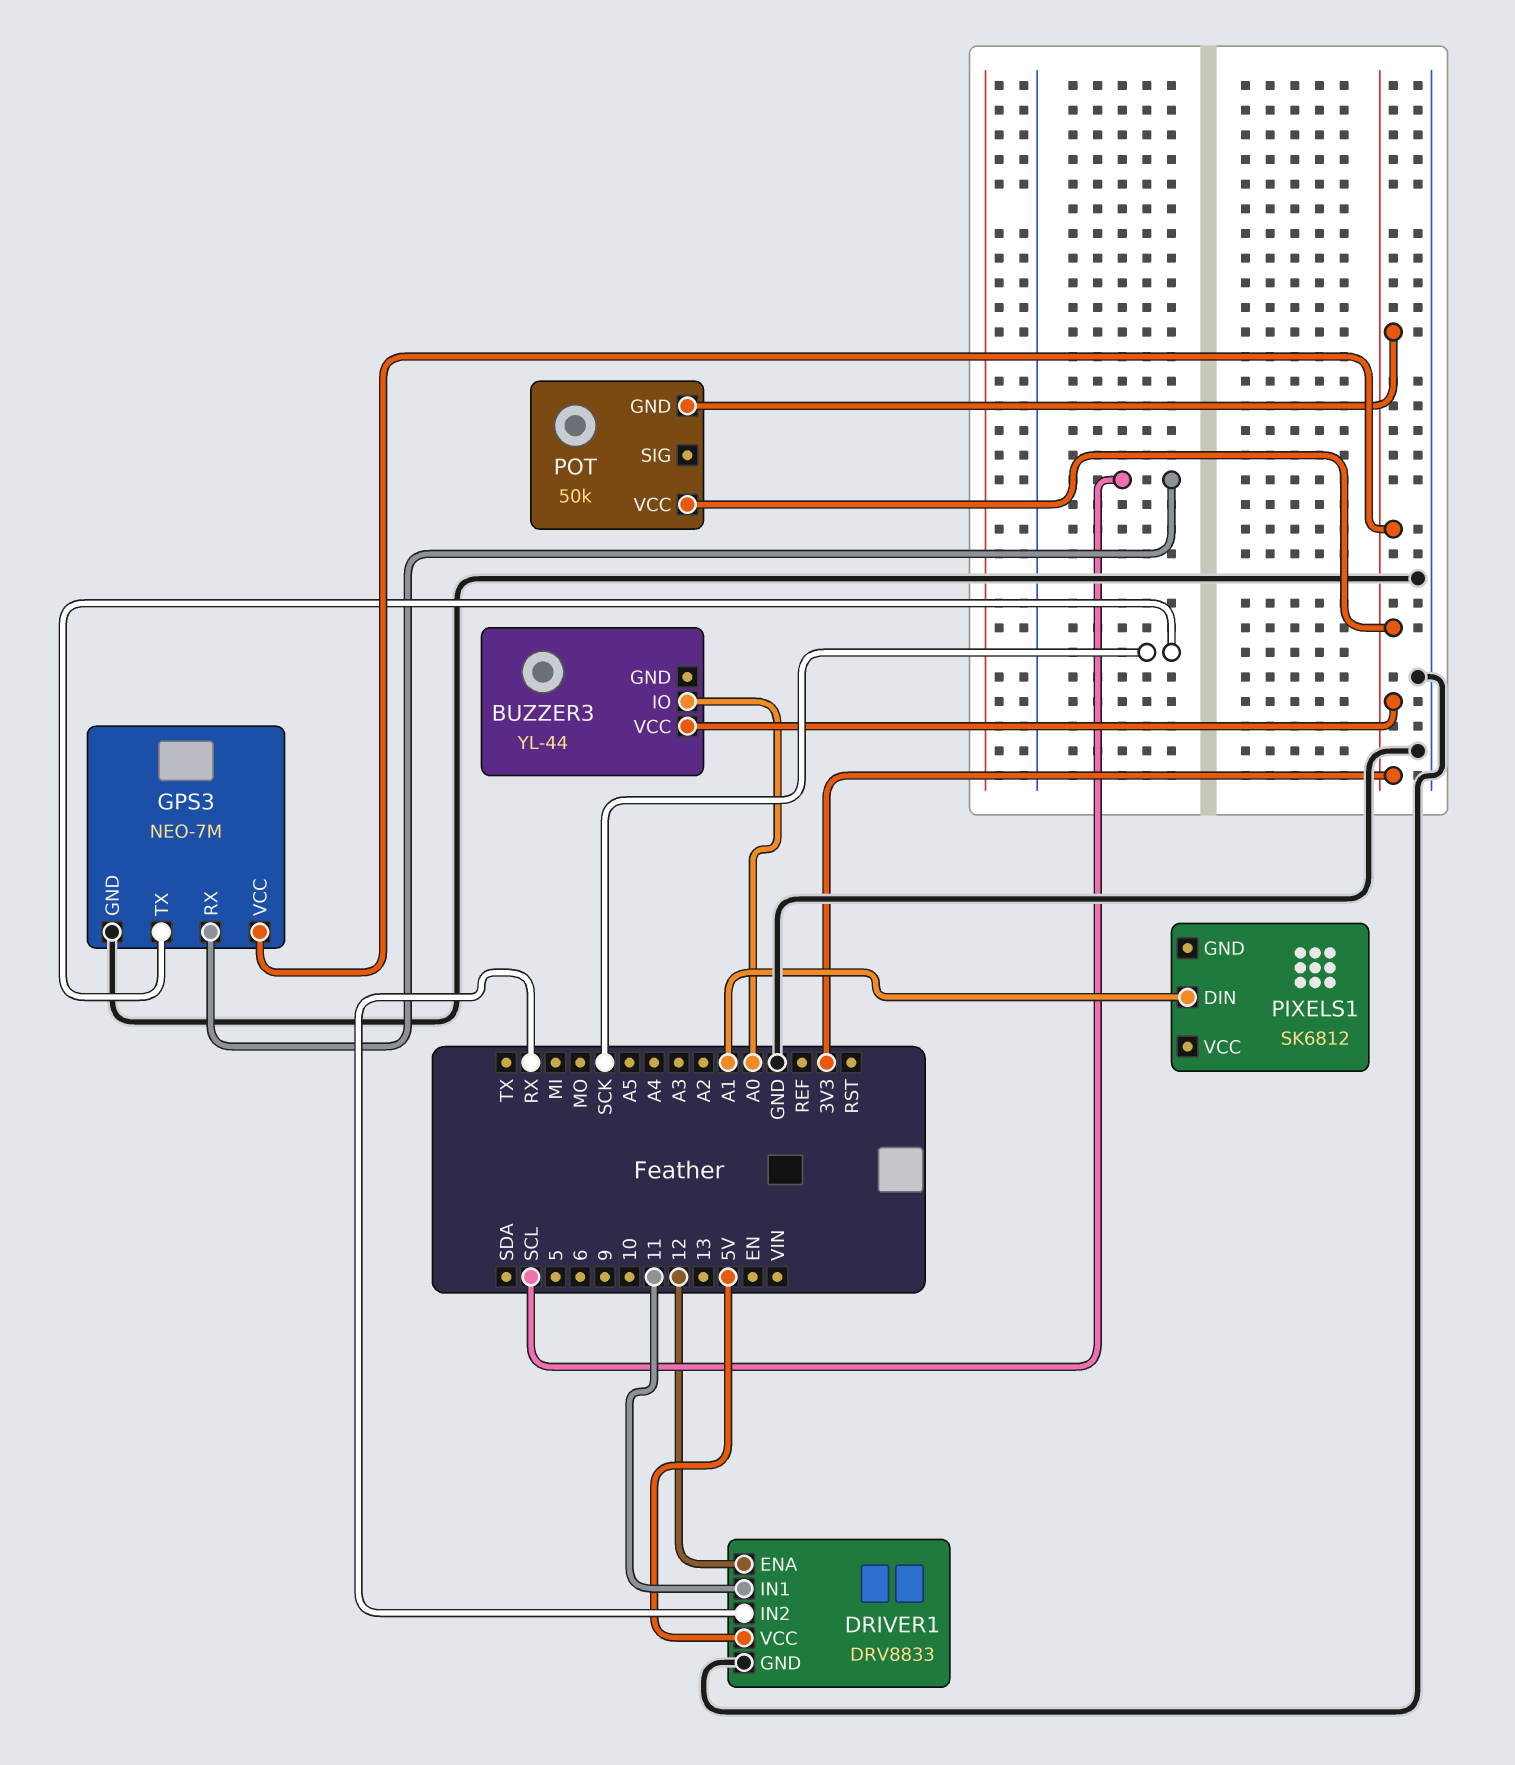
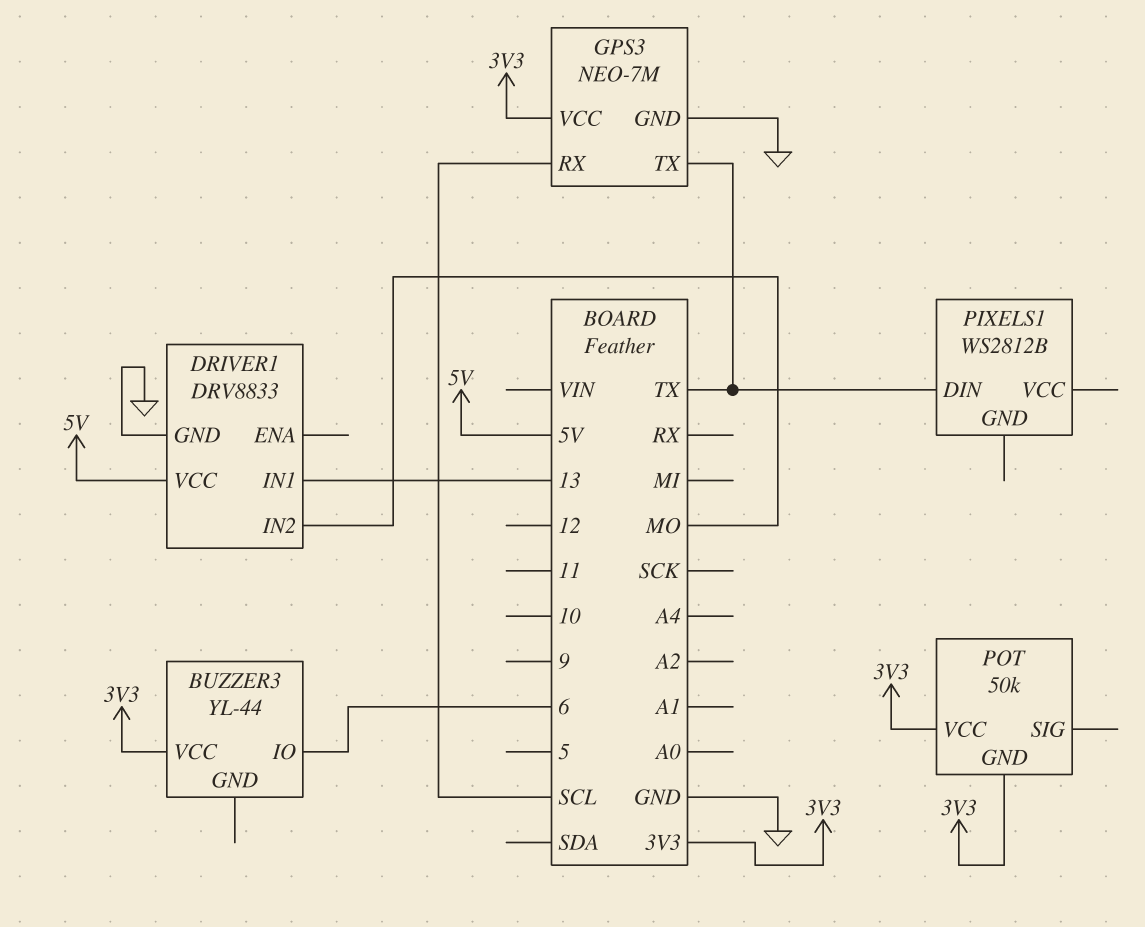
BUZZER3 pin IO: A0 -> 6
DRIVER1 pin ENA: 12 -> none
DRIVER1 pin IN1: 11 -> 13
DRIVER1 pin IN2: RX -> MO
GPS3 pin TX: SCK -> TX
PIXELS1: SK6812 -> WS2812B
PIXELS1 pin DIN: A1 -> TX

